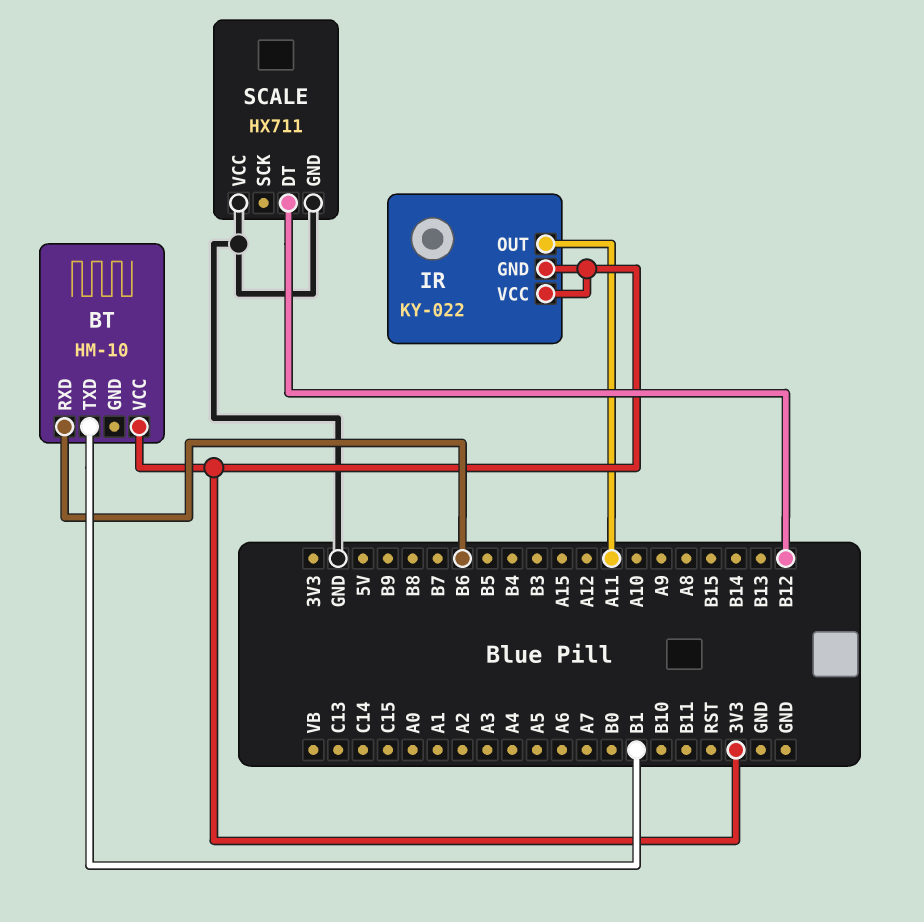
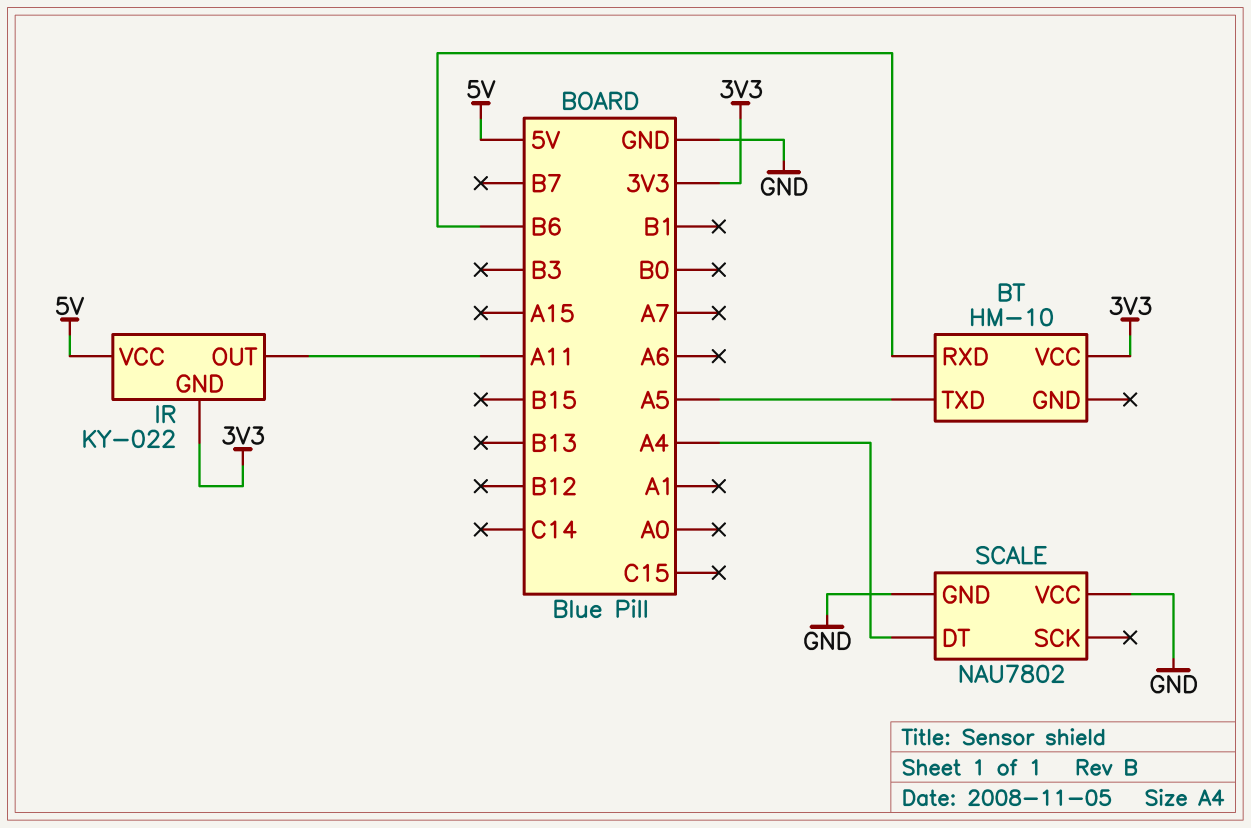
BT pin TXD: B1 -> A5
IR pin VCC: 3V3 -> 5V
SCALE: HX711 -> NAU7802
SCALE pin DT: B12 -> A4

